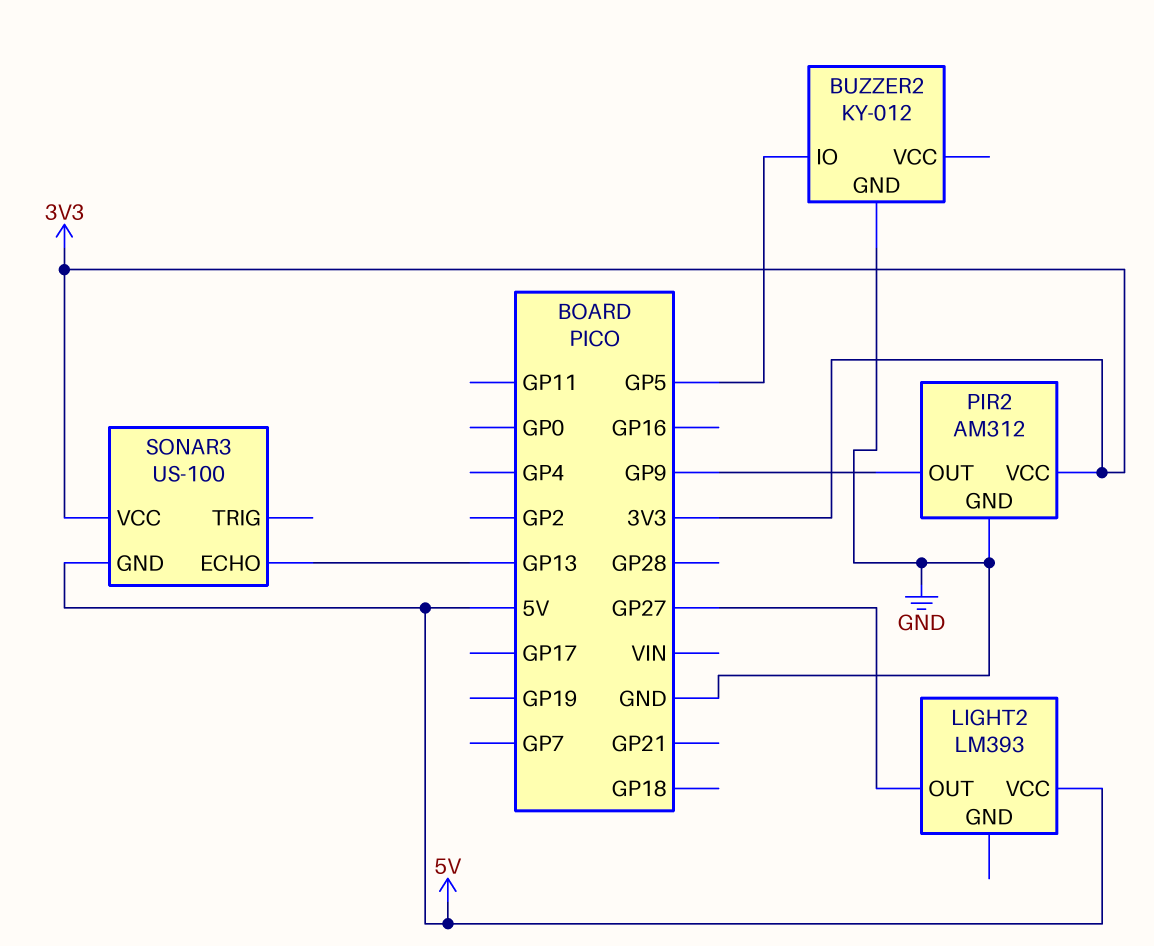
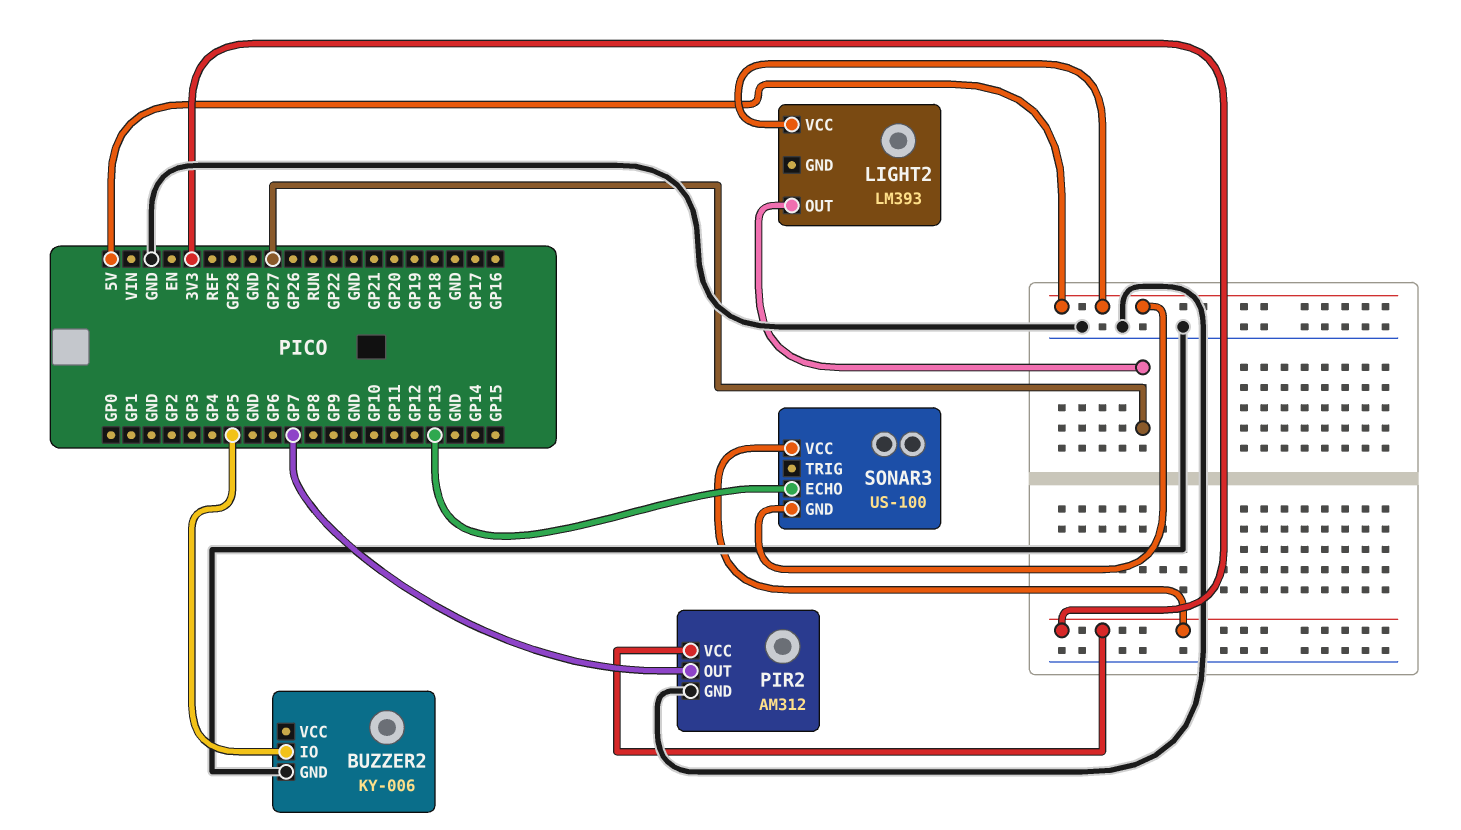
BUZZER2: KY-012 -> KY-006
PIR2 pin OUT: GP9 -> GP7

